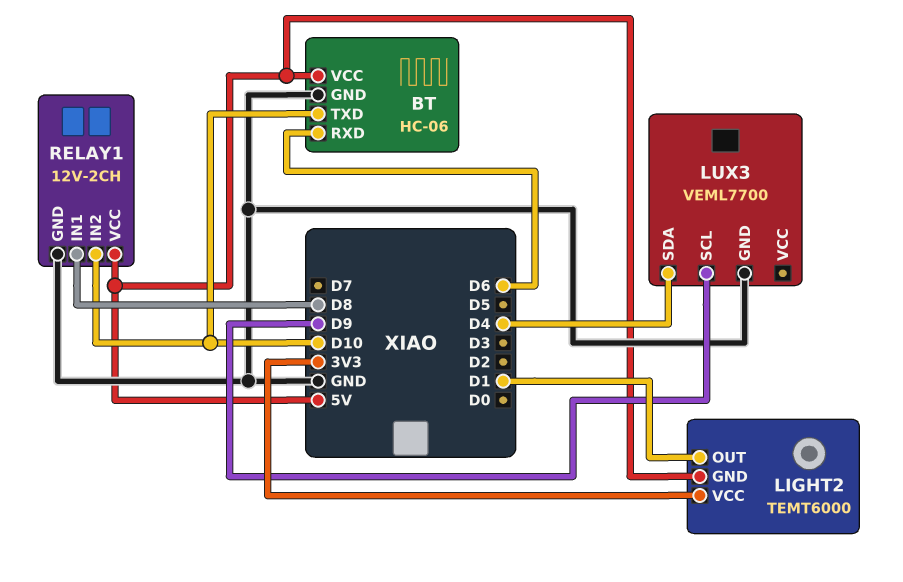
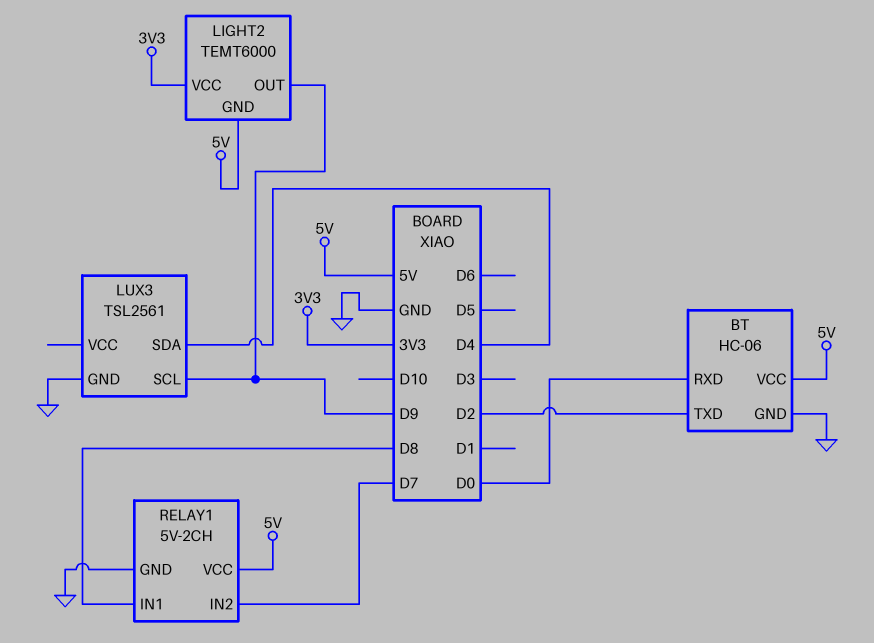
BT pin RXD: D6 -> D0
BT pin TXD: D10 -> D2
LIGHT2 pin OUT: D1 -> D9
LUX3: VEML7700 -> TSL2561
RELAY1: 12V-2CH -> 5V-2CH
RELAY1 pin IN2: D10 -> D7

